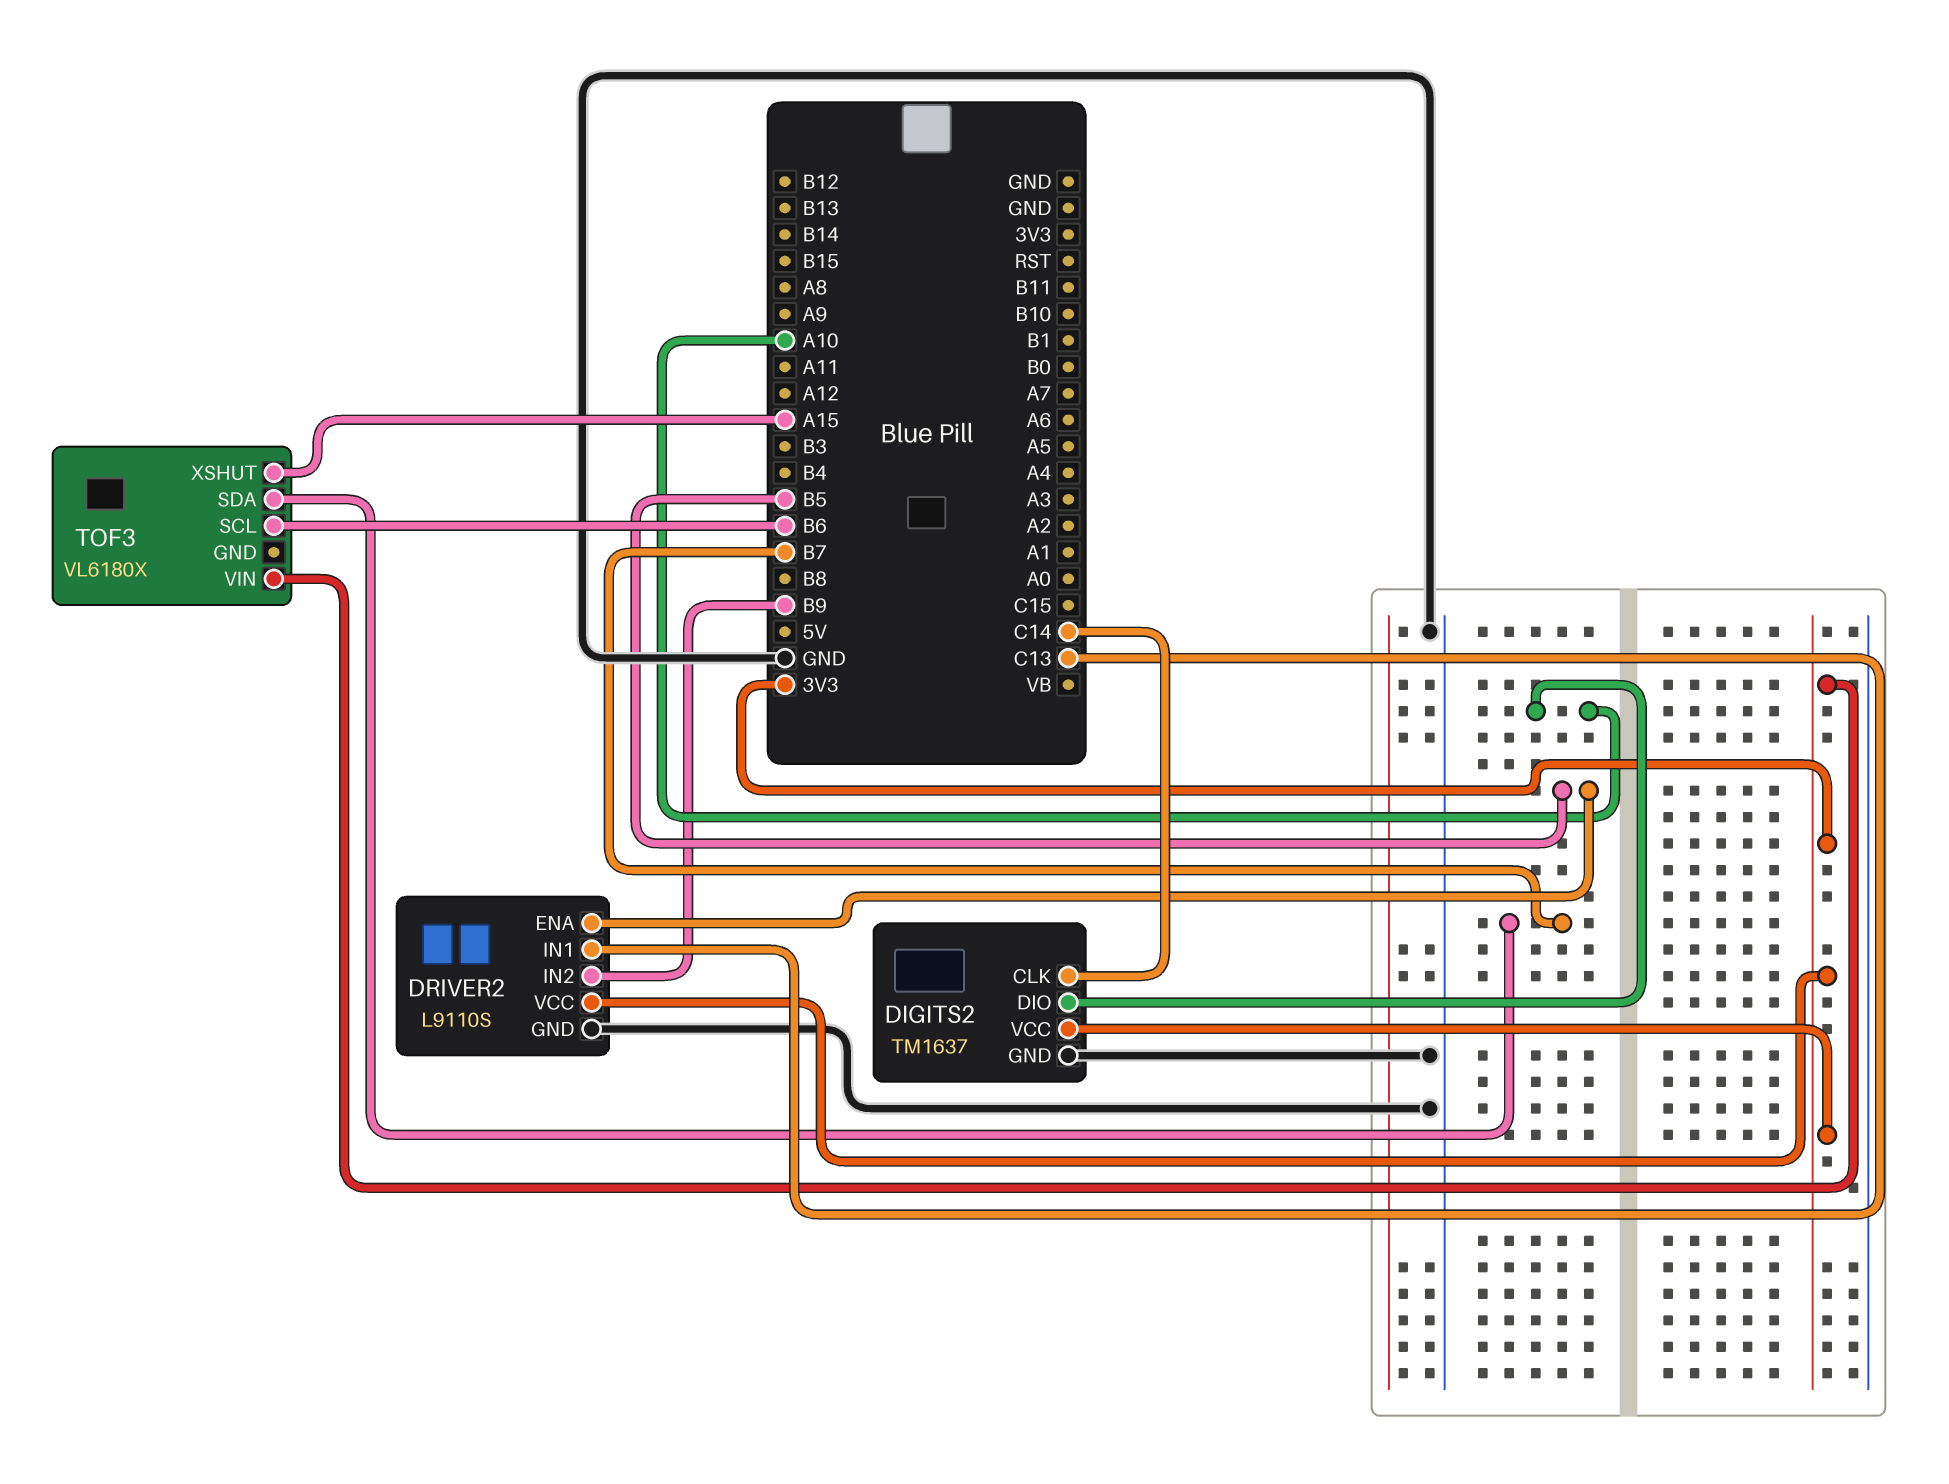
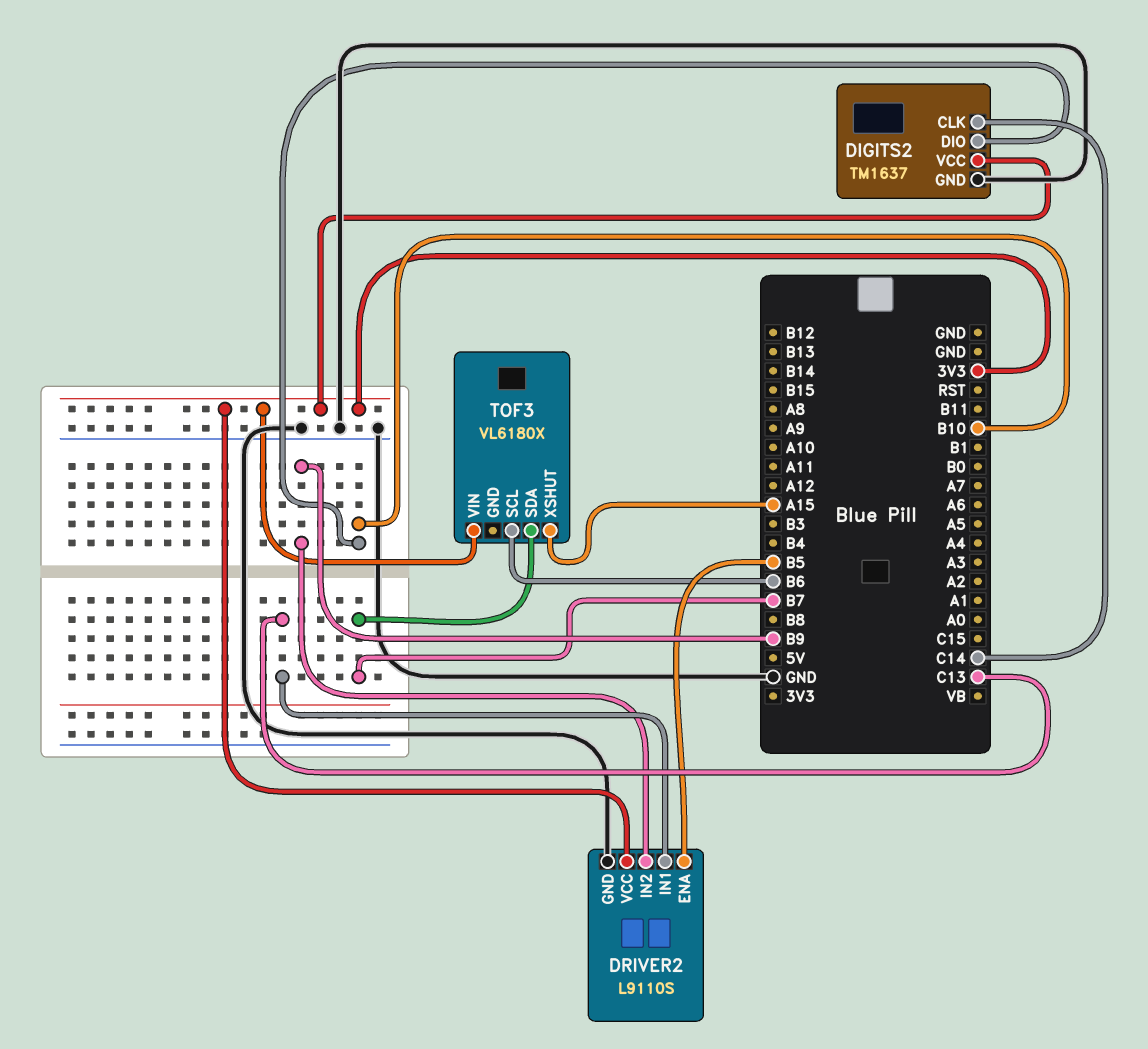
DIGITS2 pin DIO: A10 -> B10

